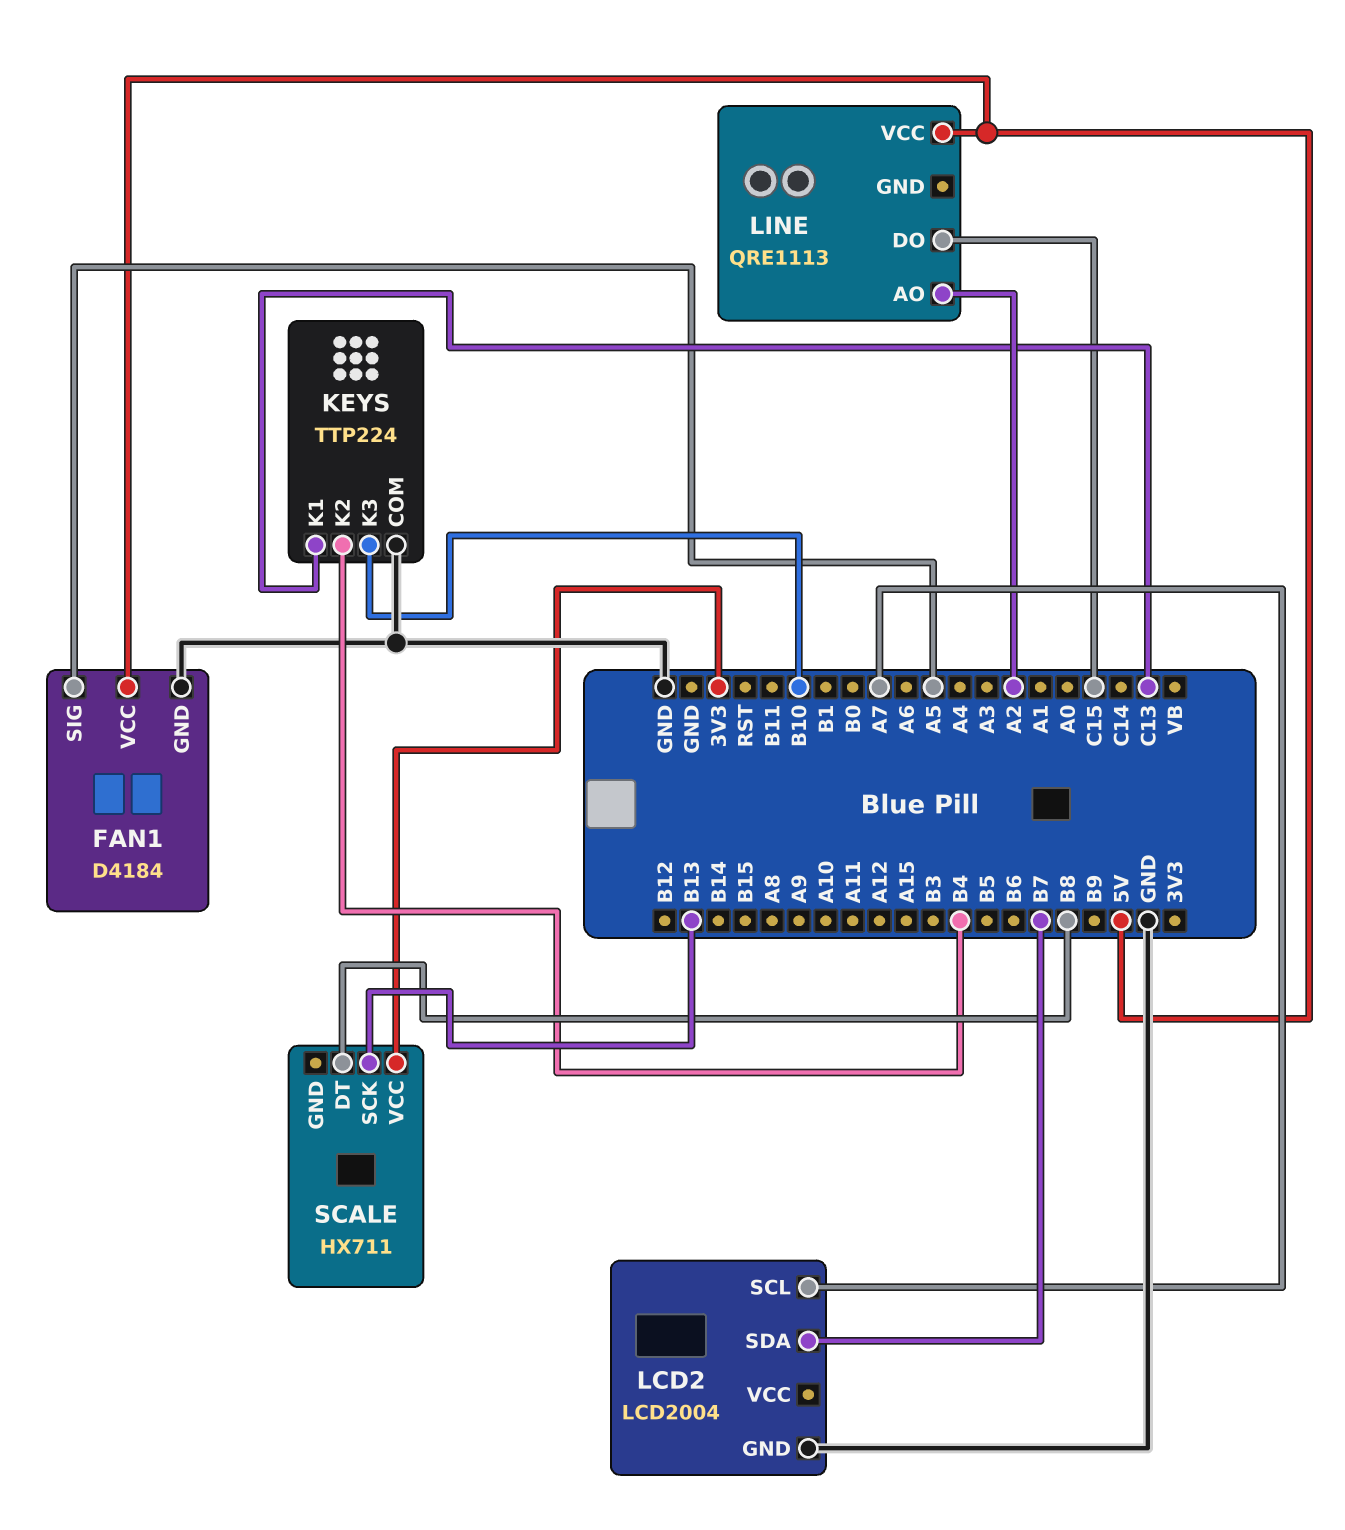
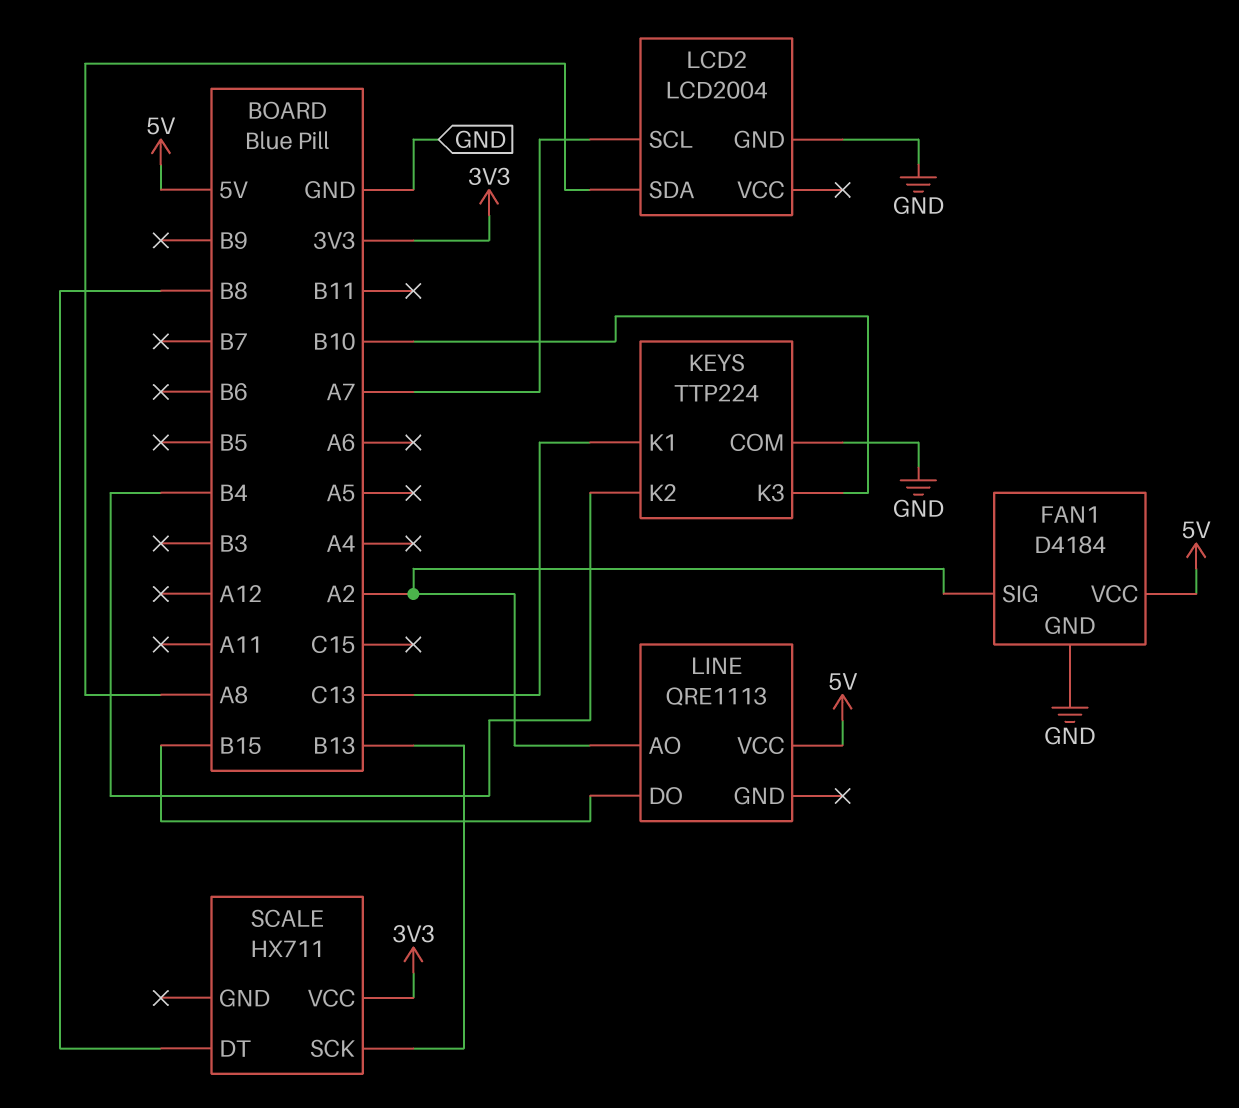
FAN1 pin SIG: A5 -> A2
LCD2 pin SDA: B7 -> A8
LINE pin DO: C15 -> B15

